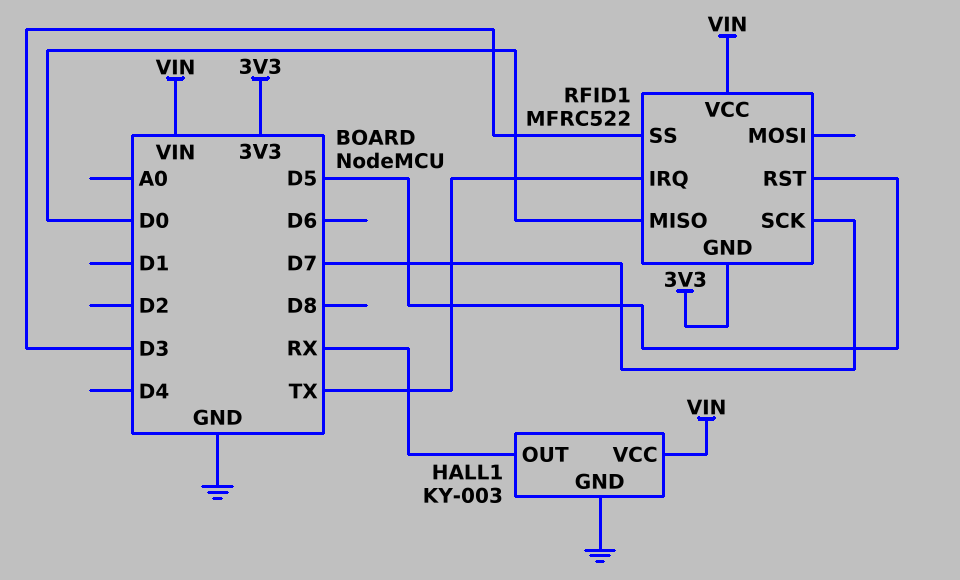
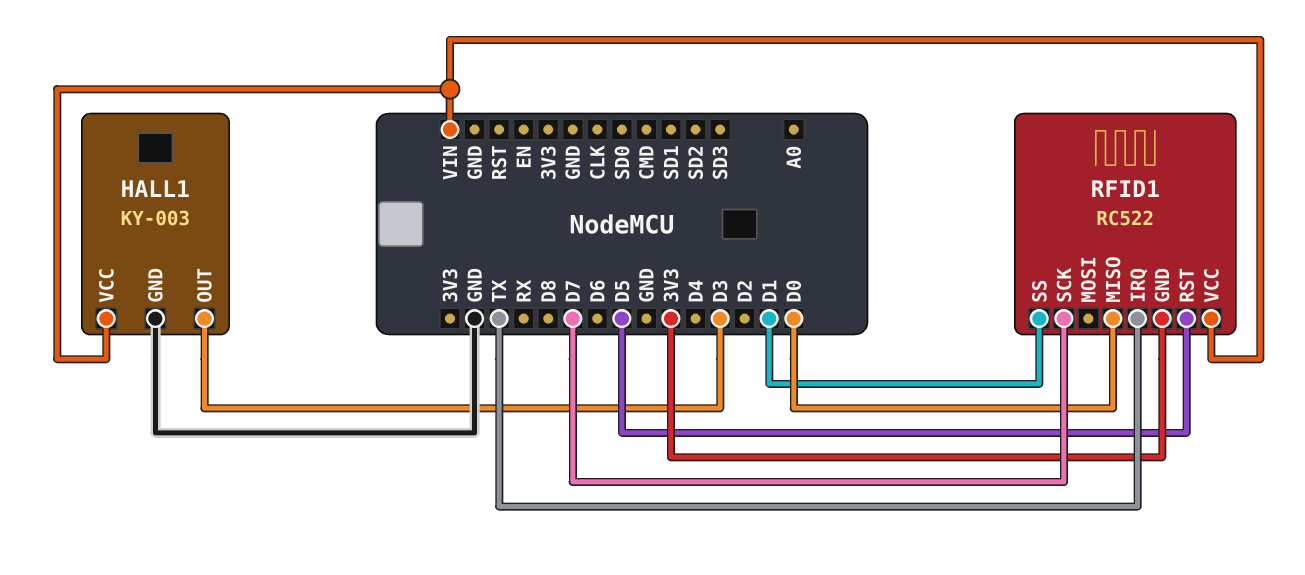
HALL1 pin OUT: RX -> D3
RFID1: MFRC522 -> RC522
RFID1 pin SS: D3 -> D1

